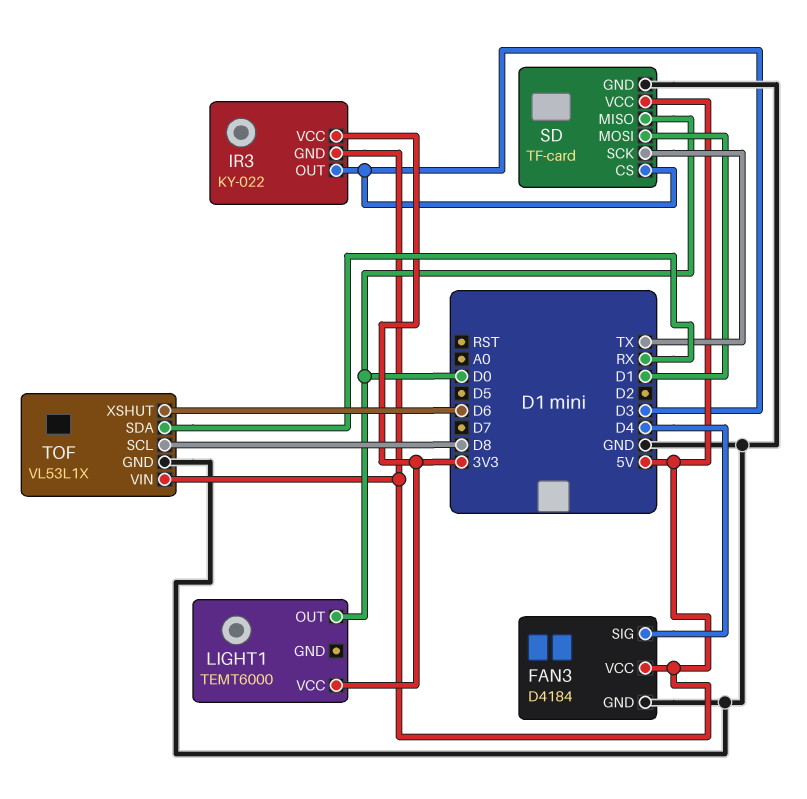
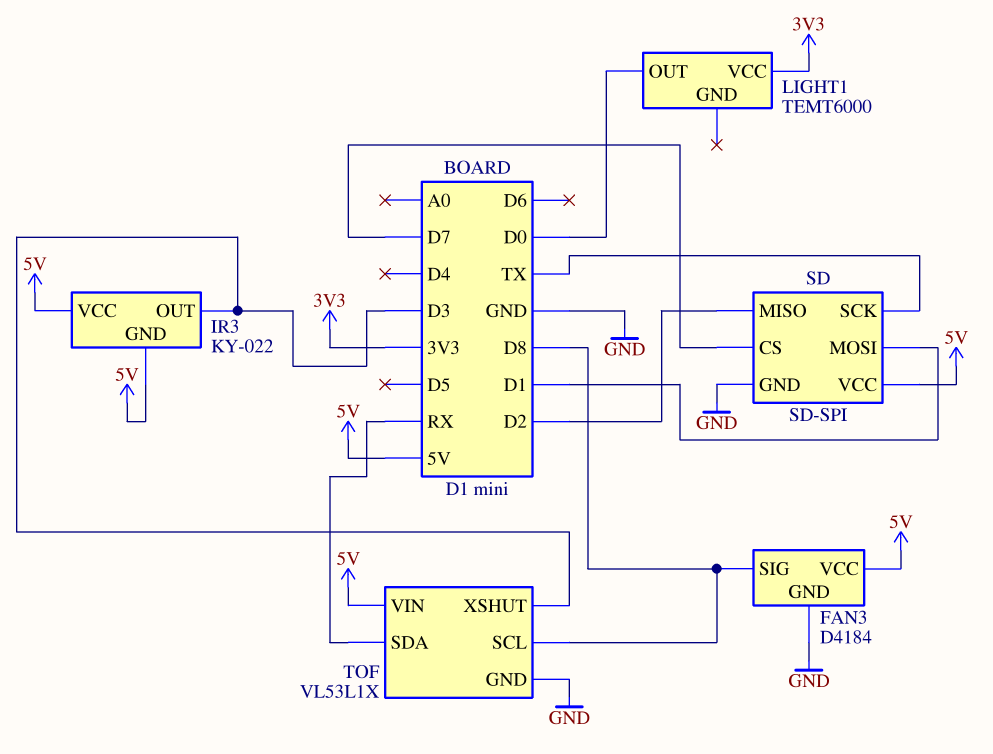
FAN3 pin SIG: D4 -> D8
IR3 pin VCC: 3V3 -> 5V
SD: TF-card -> SD-SPI
SD pin CS: D3 -> D7
SD pin MISO: D0 -> D2
TOF pin XSHUT: D6 -> D3

